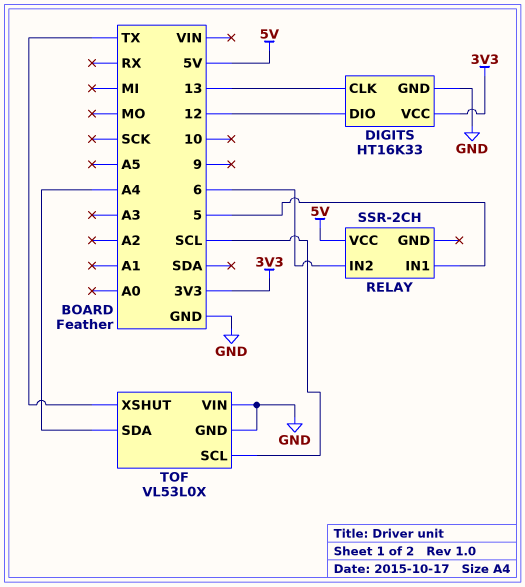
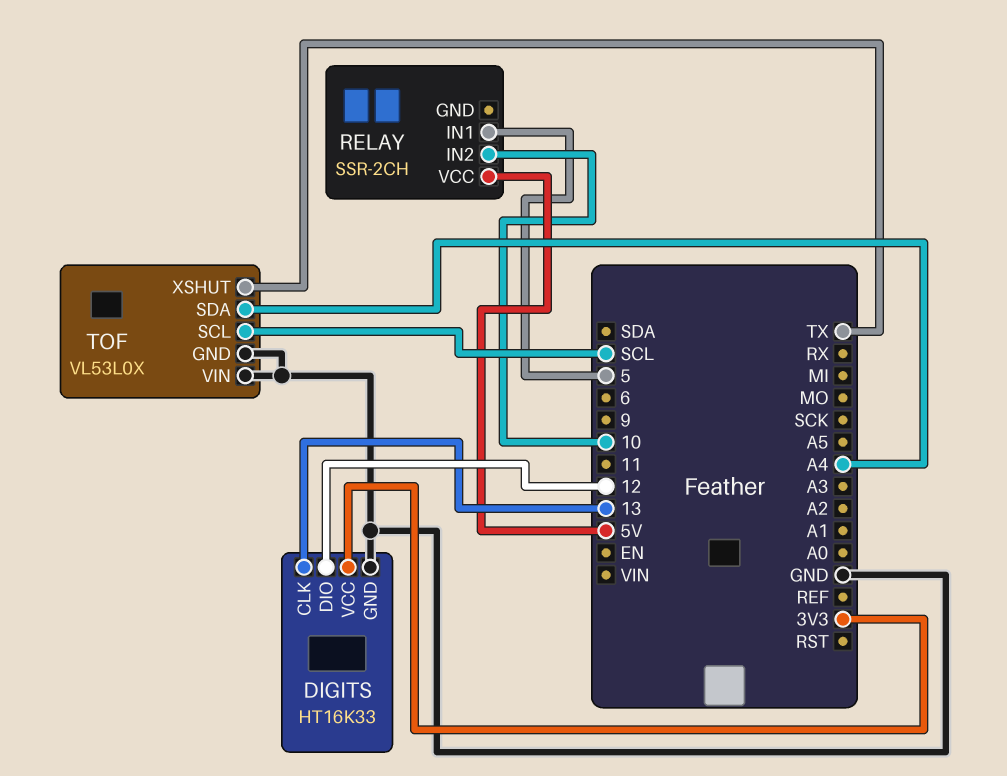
RELAY pin IN2: 6 -> 10

